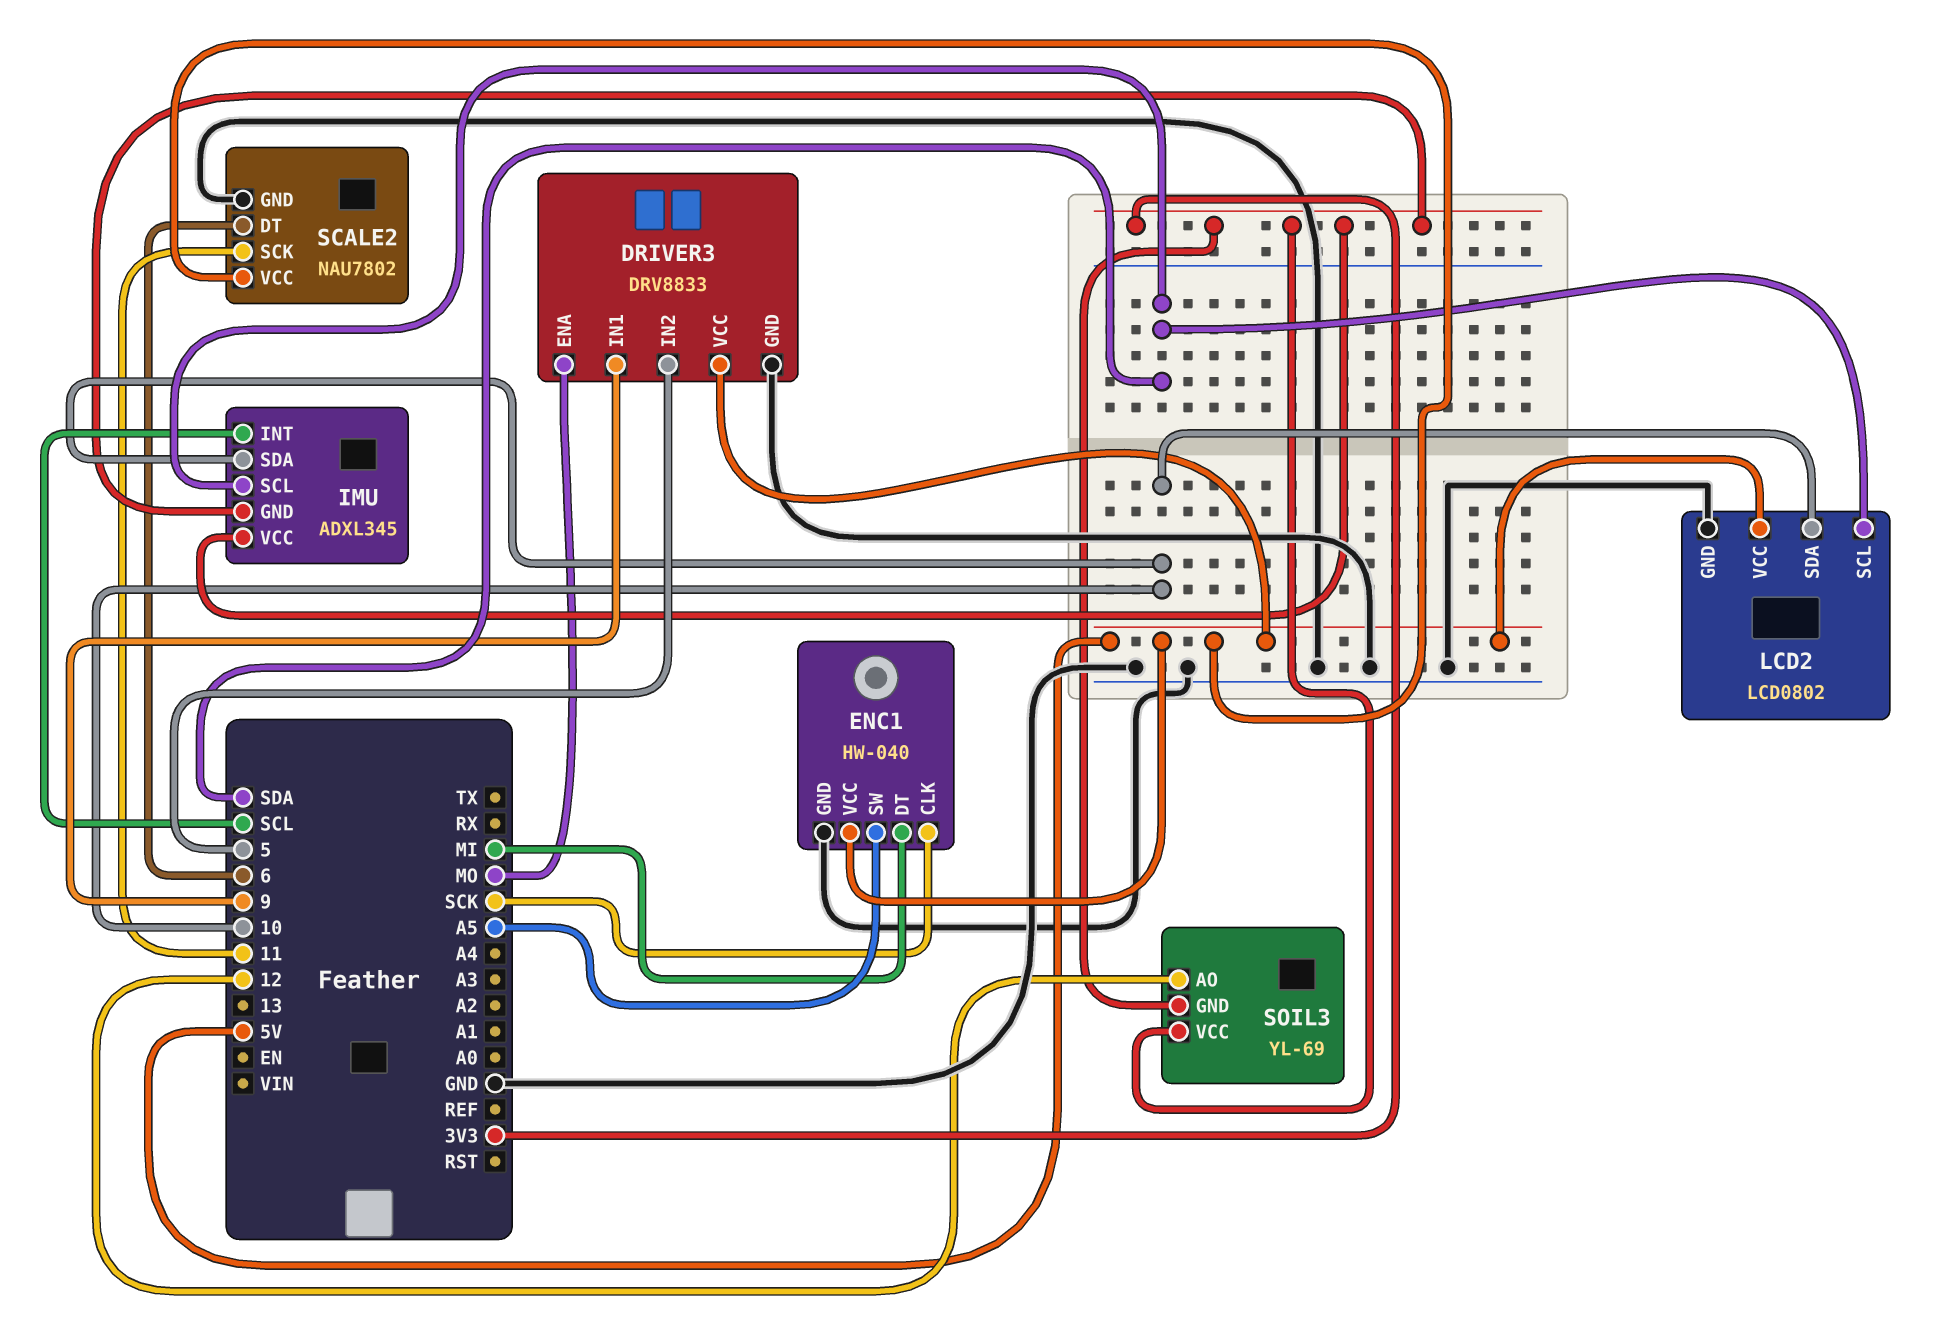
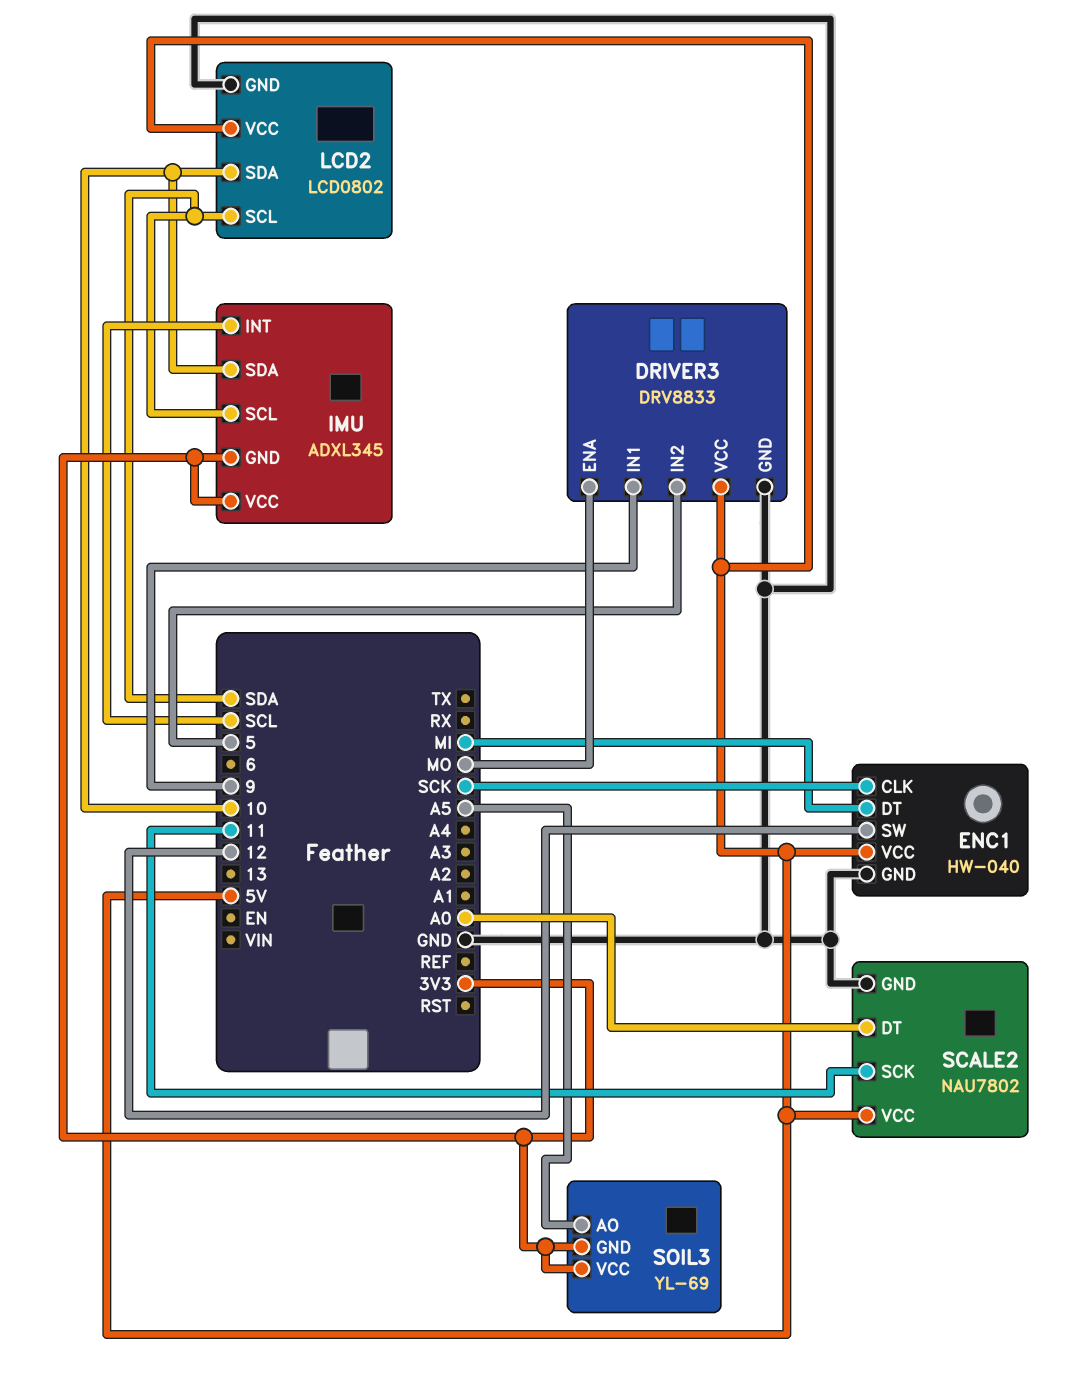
ENC1 pin SW: A5 -> 12
SCALE2 pin DT: 6 -> A0
SOIL3 pin AO: 12 -> A5

